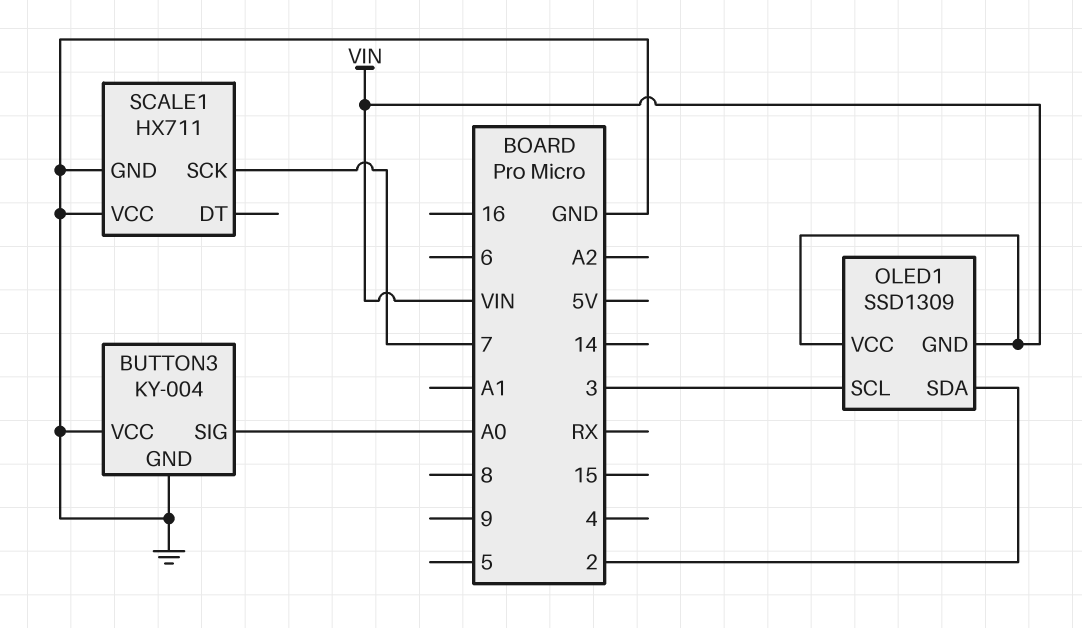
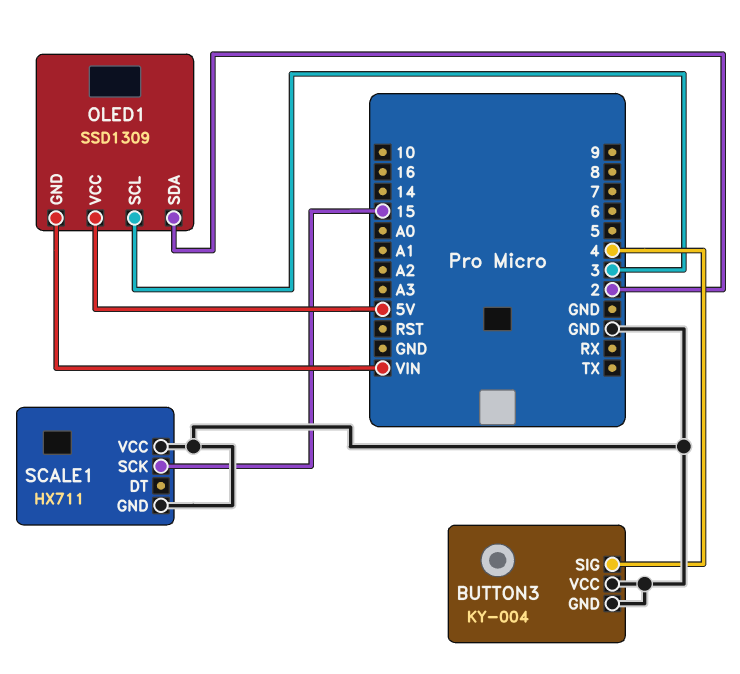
BUTTON3 pin SIG: A0 -> 4
OLED1 pin VCC: VIN -> 5V
SCALE1 pin SCK: 7 -> 15

